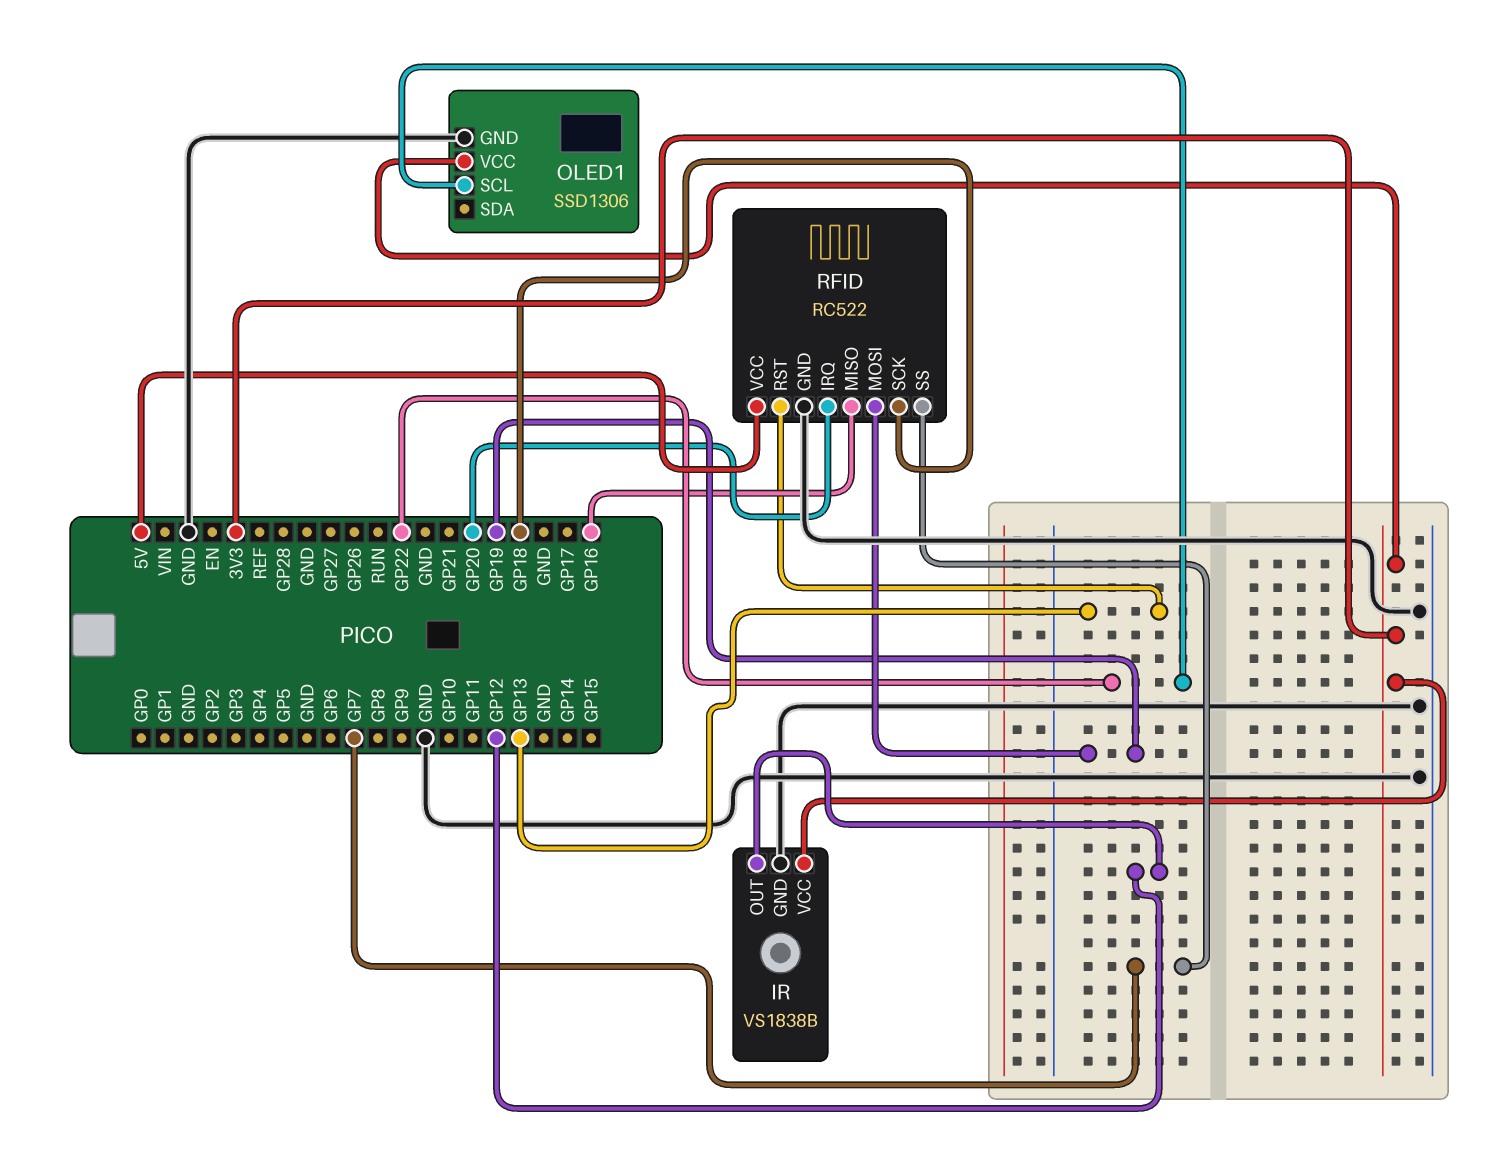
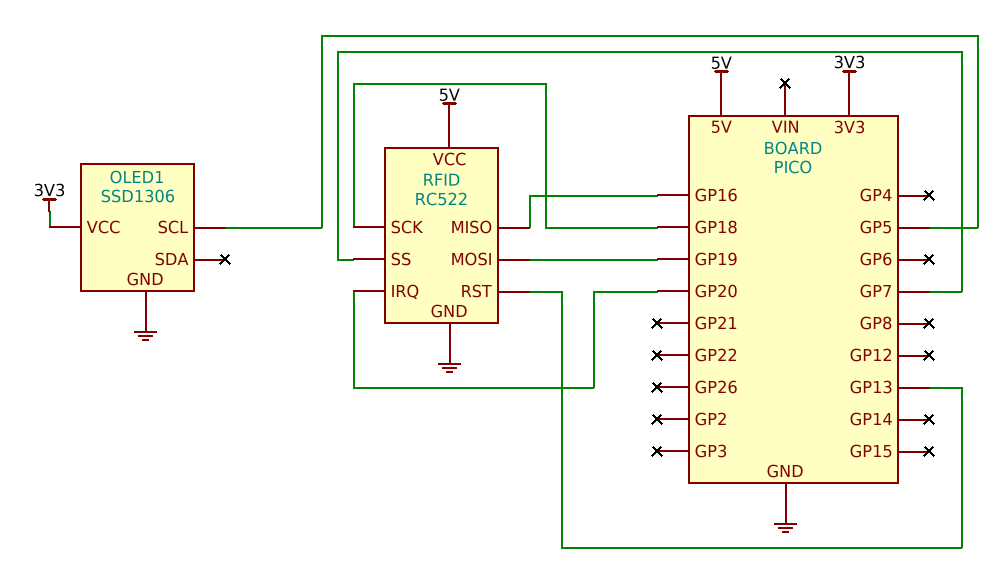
IR: VS1838B -> none
IR pin GND: GND -> none
IR pin OUT: GP12 -> none
IR pin VCC: 3V3 -> none
OLED1 pin SCL: GP22 -> GP5

